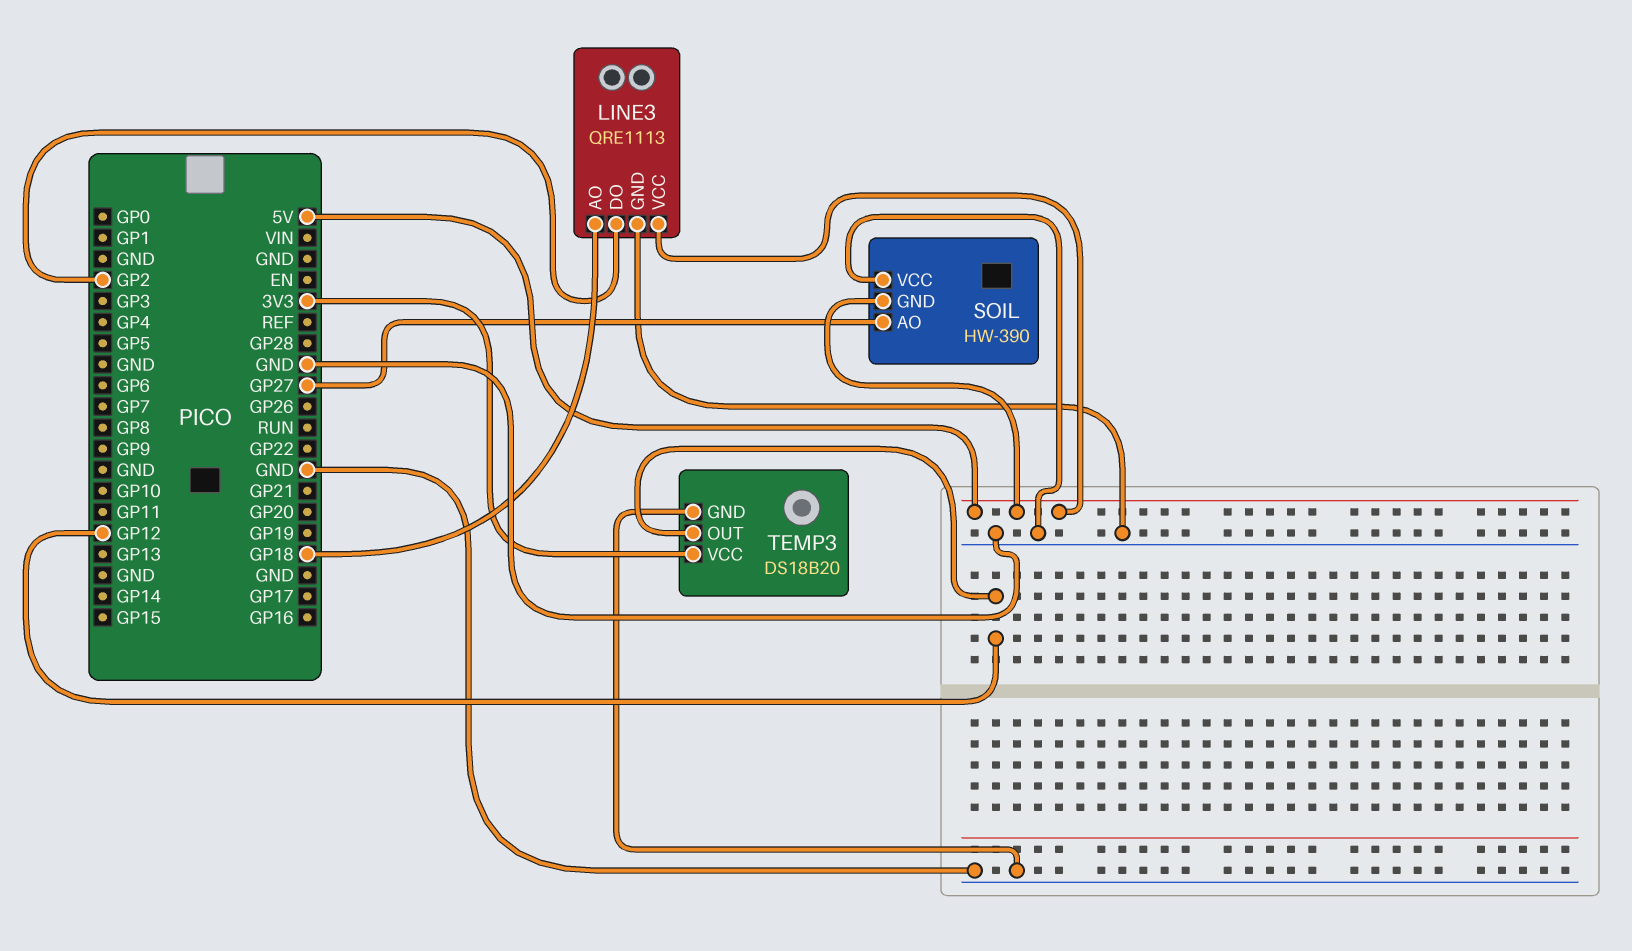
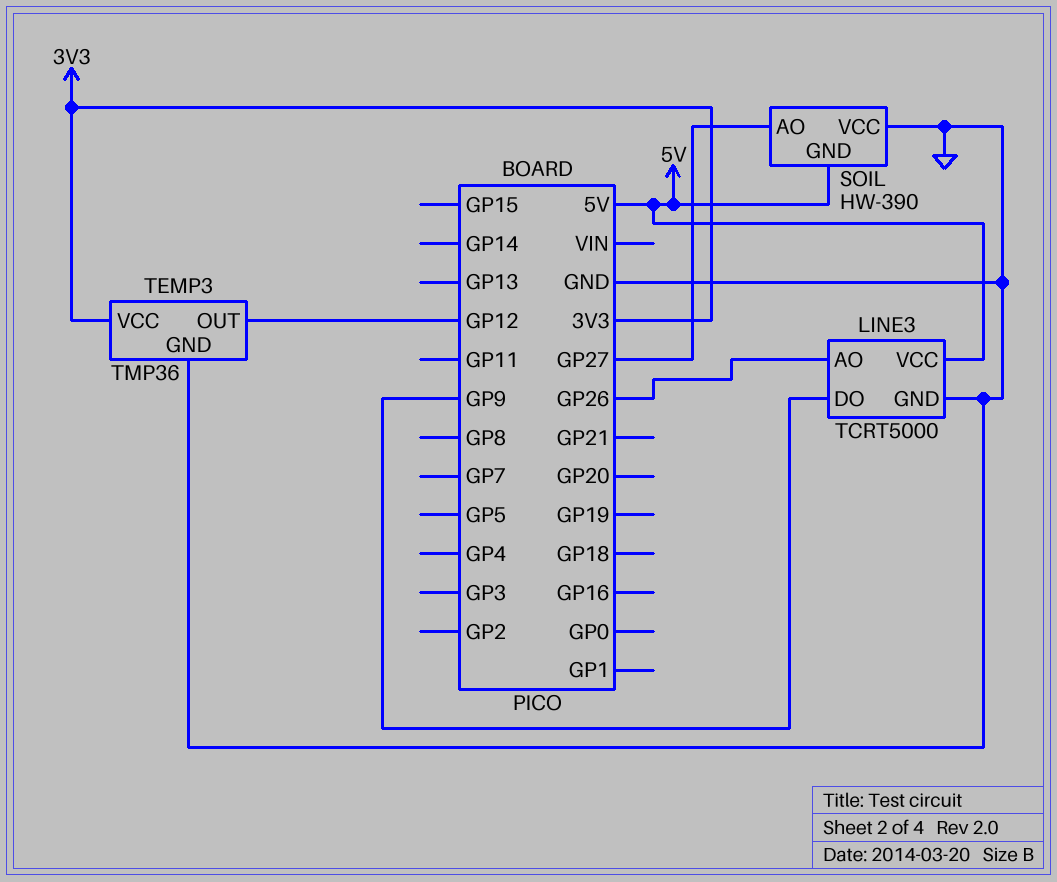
LINE3: QRE1113 -> TCRT5000
LINE3 pin AO: GP18 -> GP26
LINE3 pin DO: GP2 -> GP9
TEMP3: DS18B20 -> TMP36

